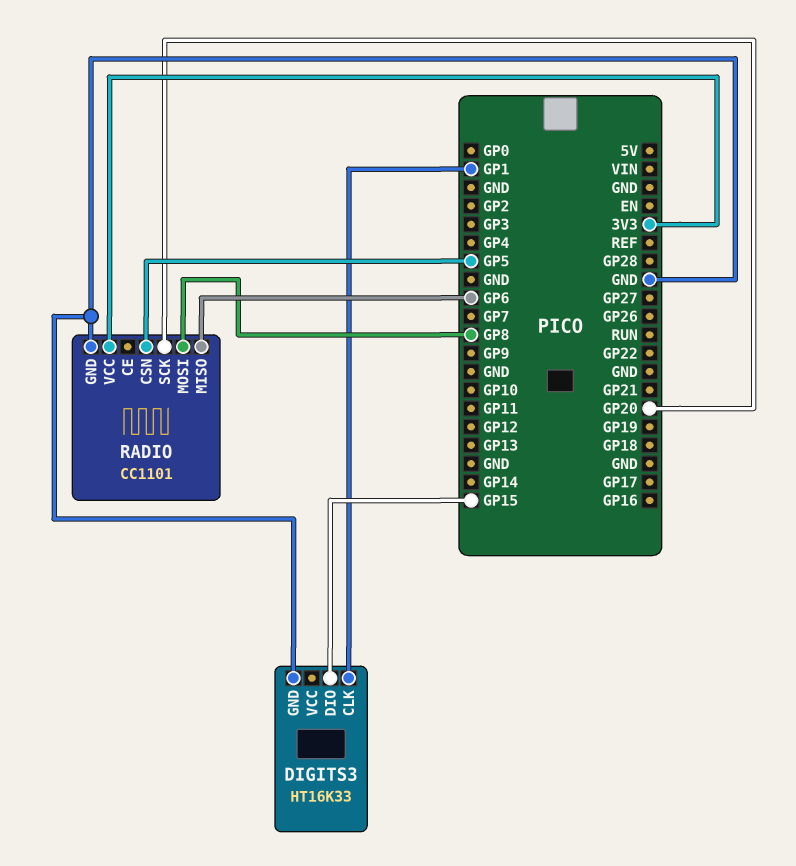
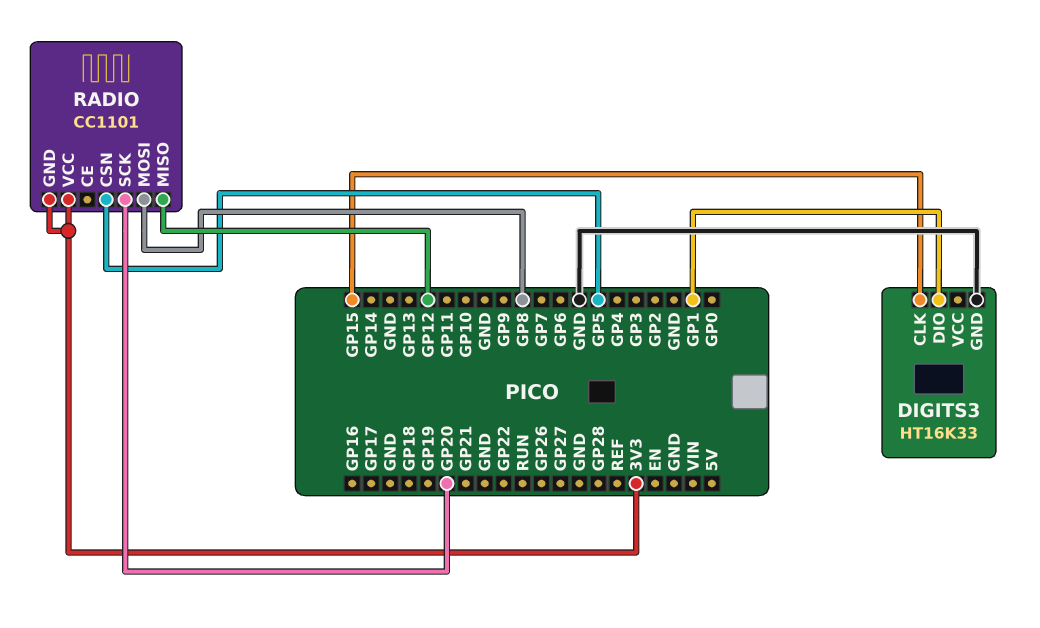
DIGITS3 pin CLK: GP1 -> GP15
DIGITS3 pin DIO: GP15 -> GP1
RADIO pin GND: GND -> 3V3
RADIO pin MISO: GP6 -> GP12

